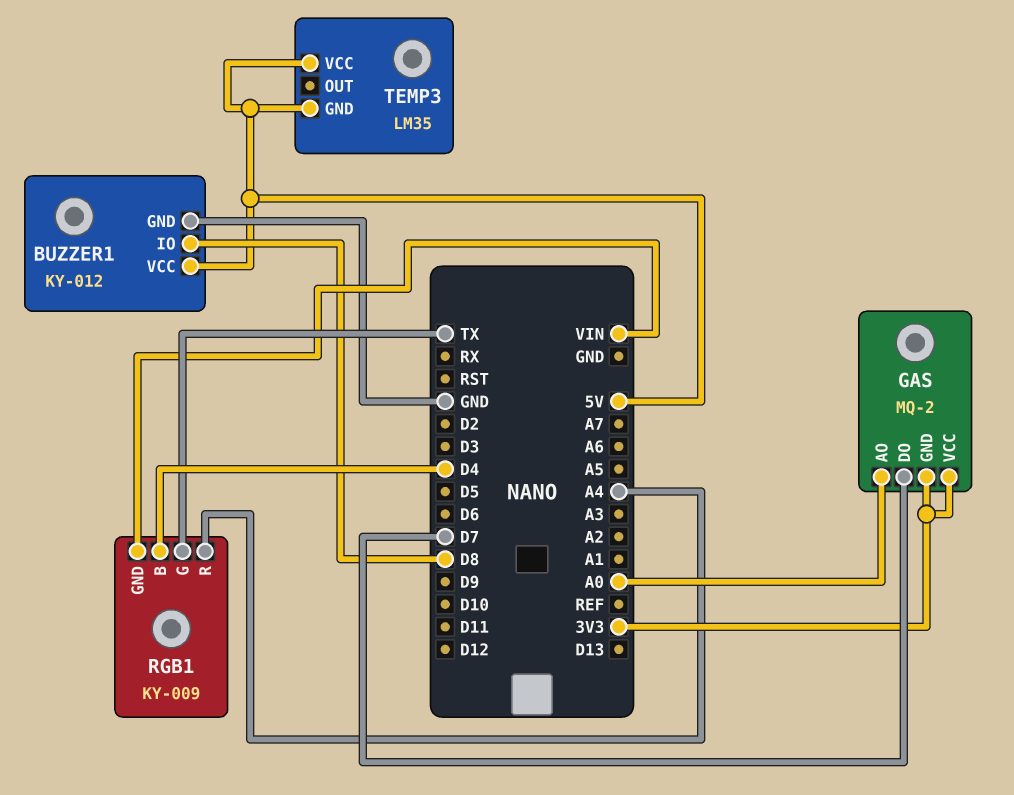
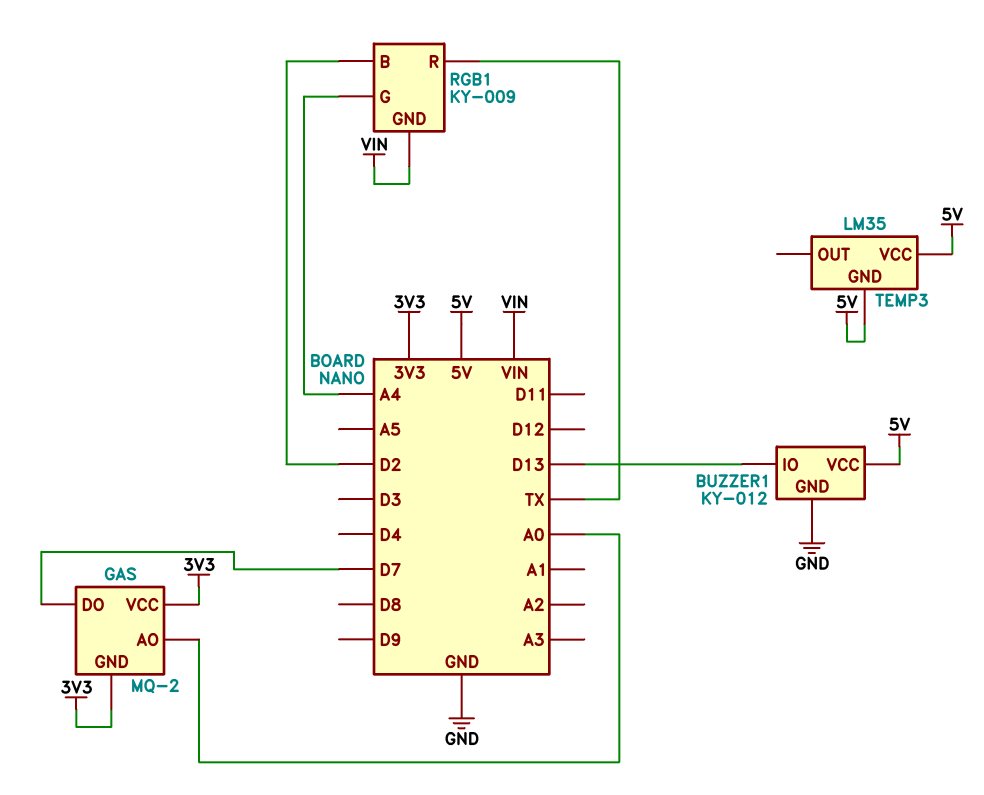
BUZZER1 pin IO: D8 -> D13
RGB1 pin B: D4 -> D2
RGB1 pin G: TX -> A4
RGB1 pin R: A4 -> TX

